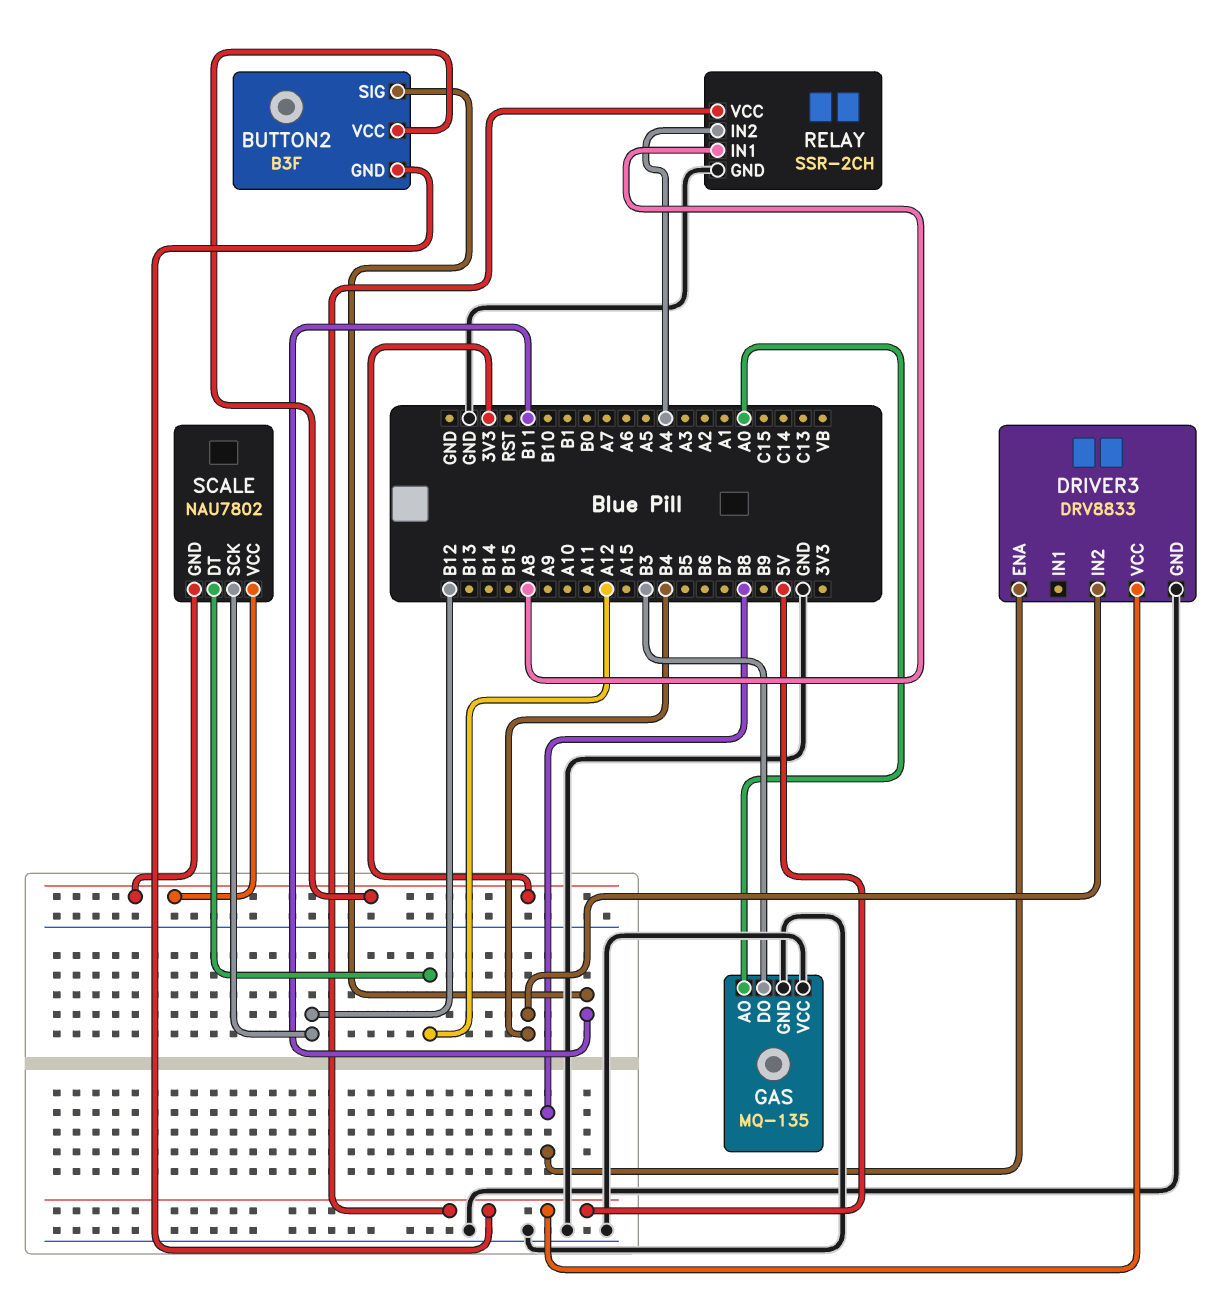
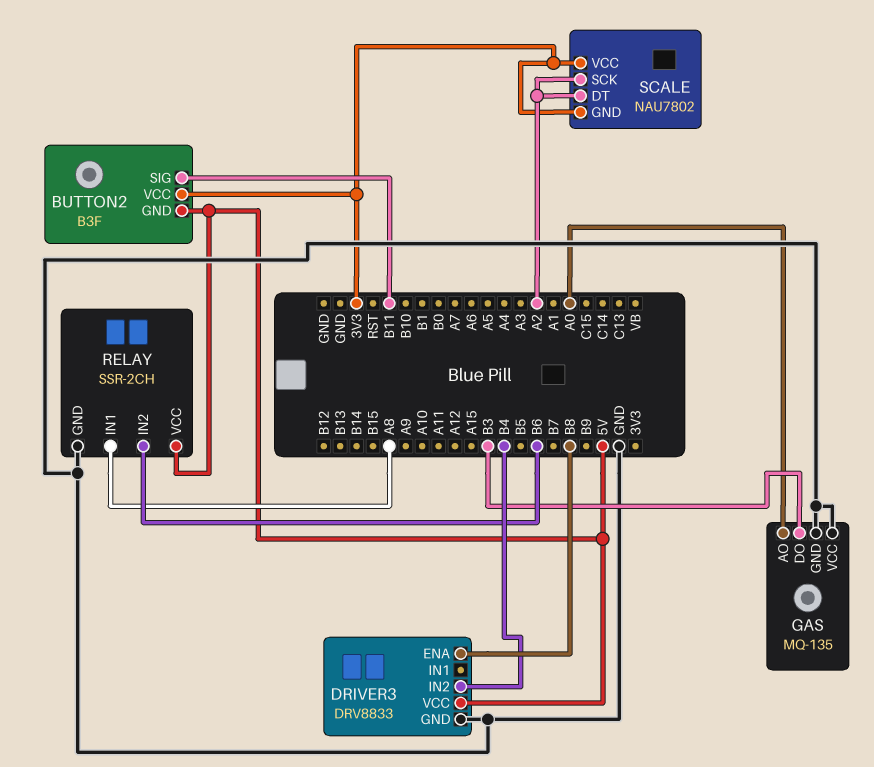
RELAY pin IN2: A4 -> B6
SCALE pin DT: A12 -> A2
SCALE pin SCK: B12 -> A2

